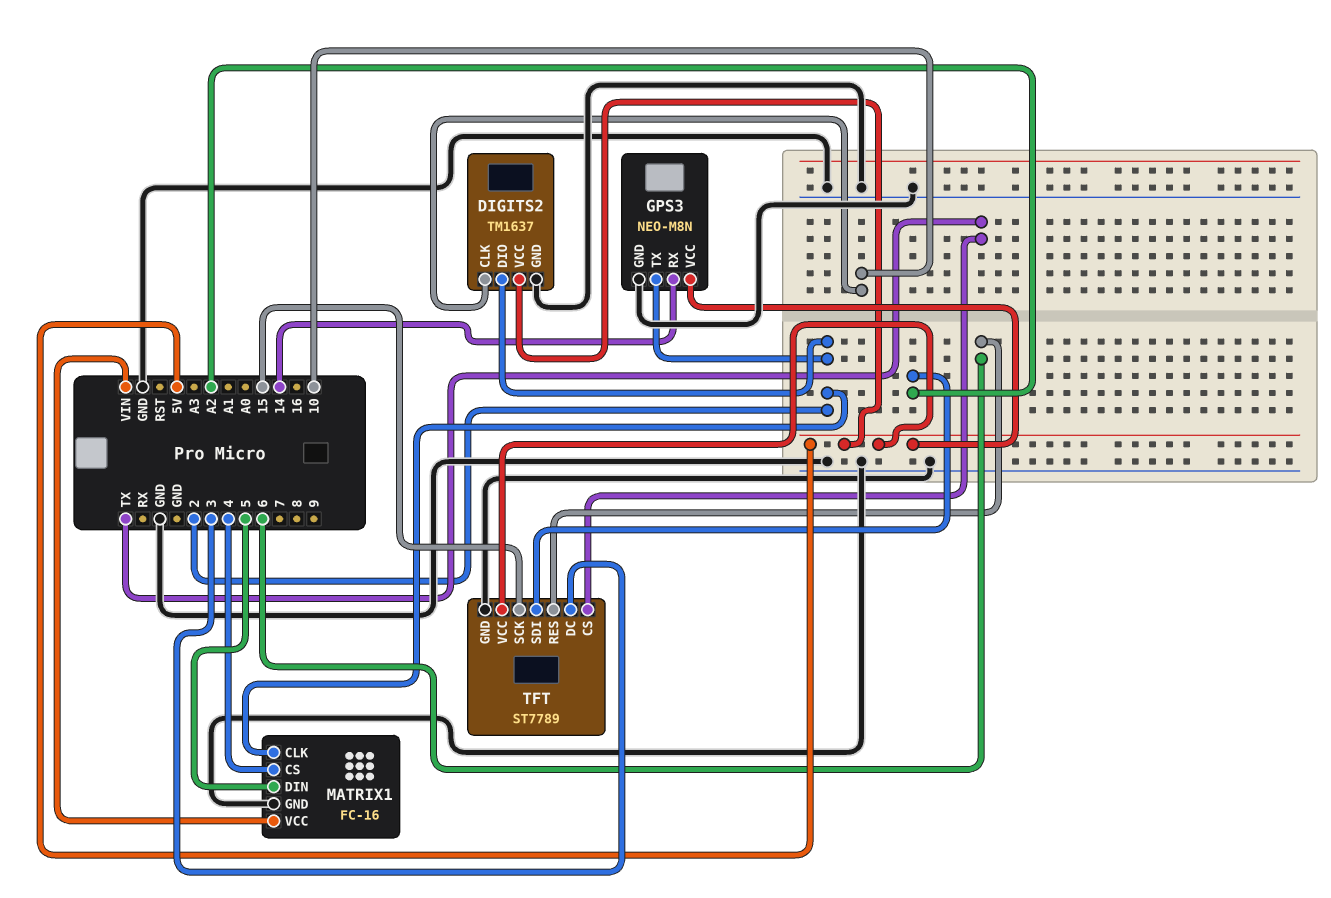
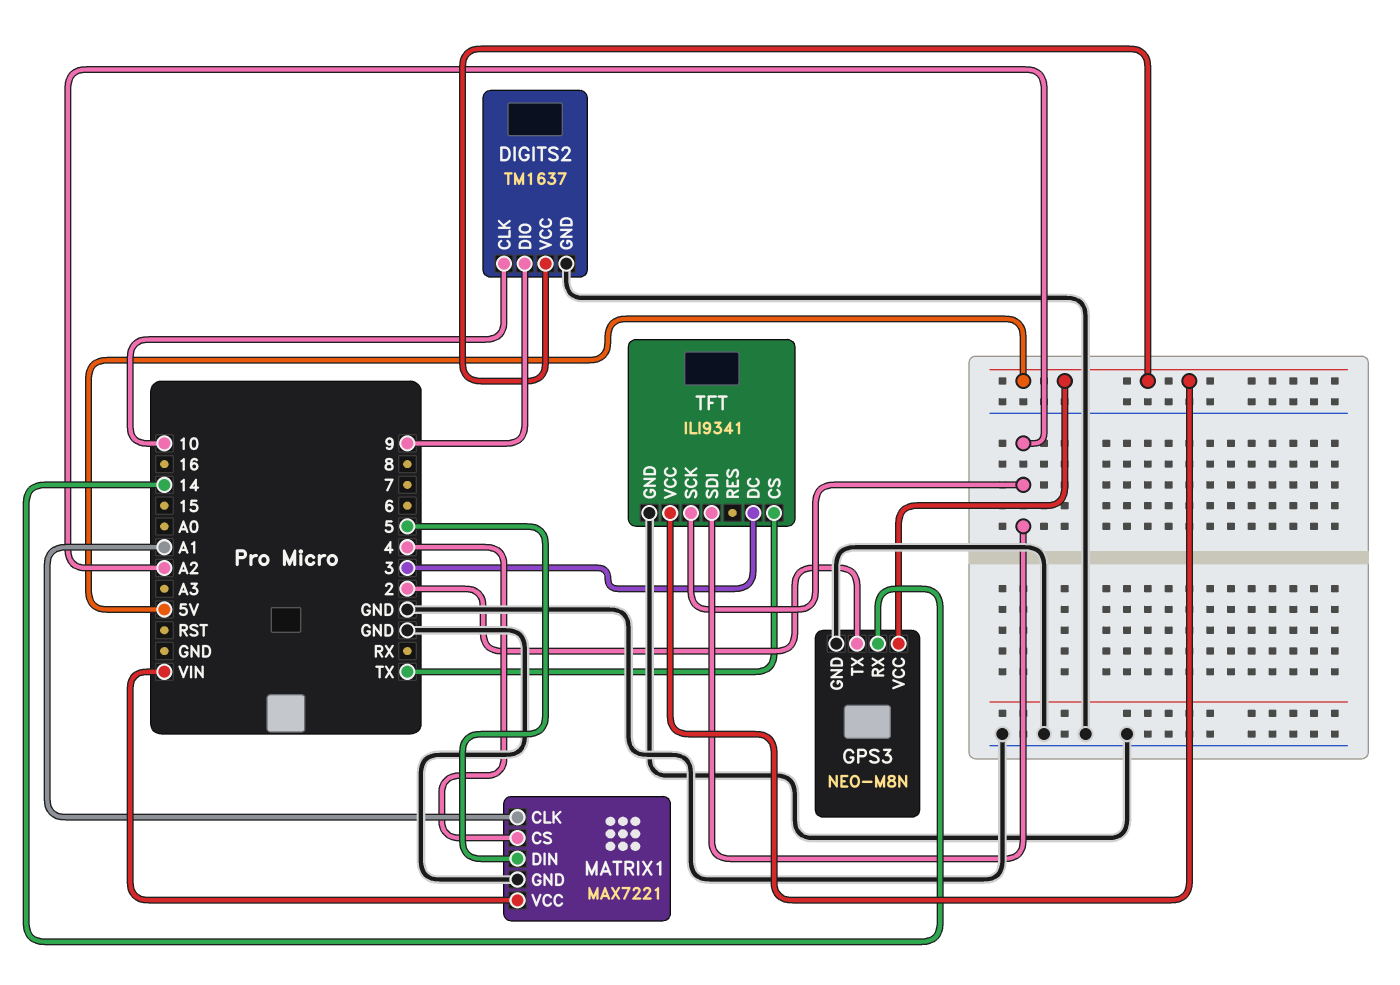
DIGITS2 pin DIO: 2 -> 9
MATRIX1: FC-16 -> MAX7221
MATRIX1 pin CLK: 2 -> A1
TFT: ST7789 -> ILI9341
TFT pin RES: 6 -> none
TFT pin SCK: 15 -> A2

